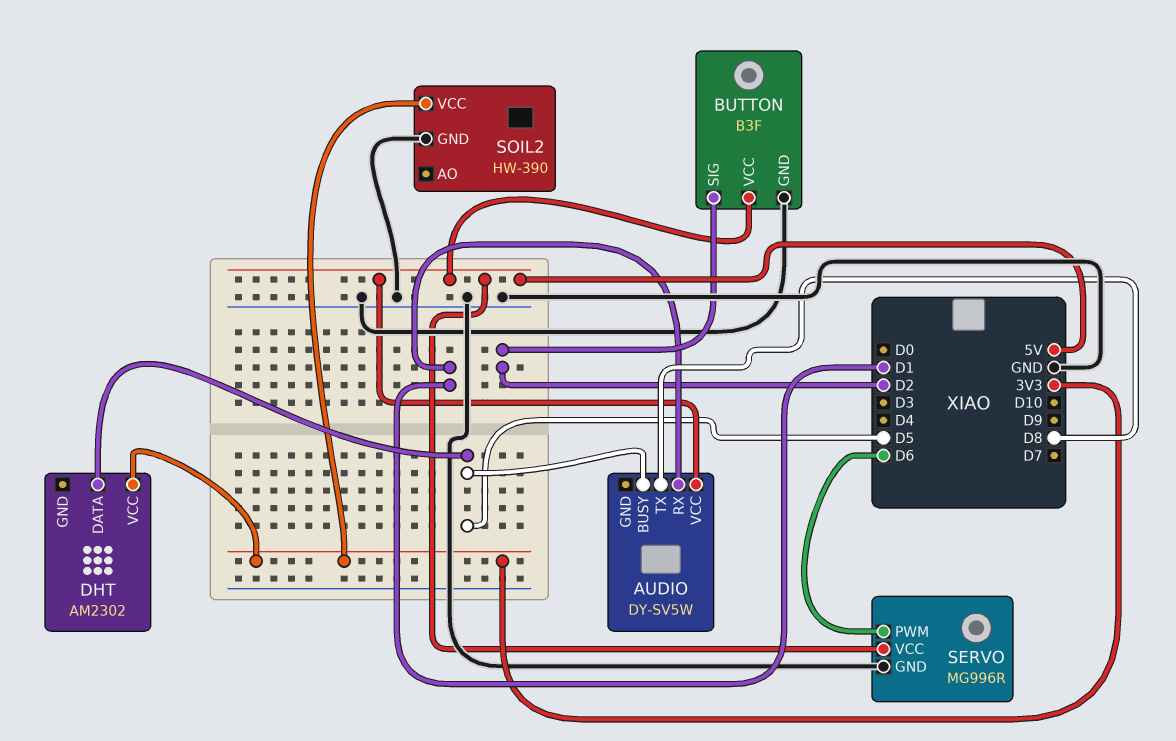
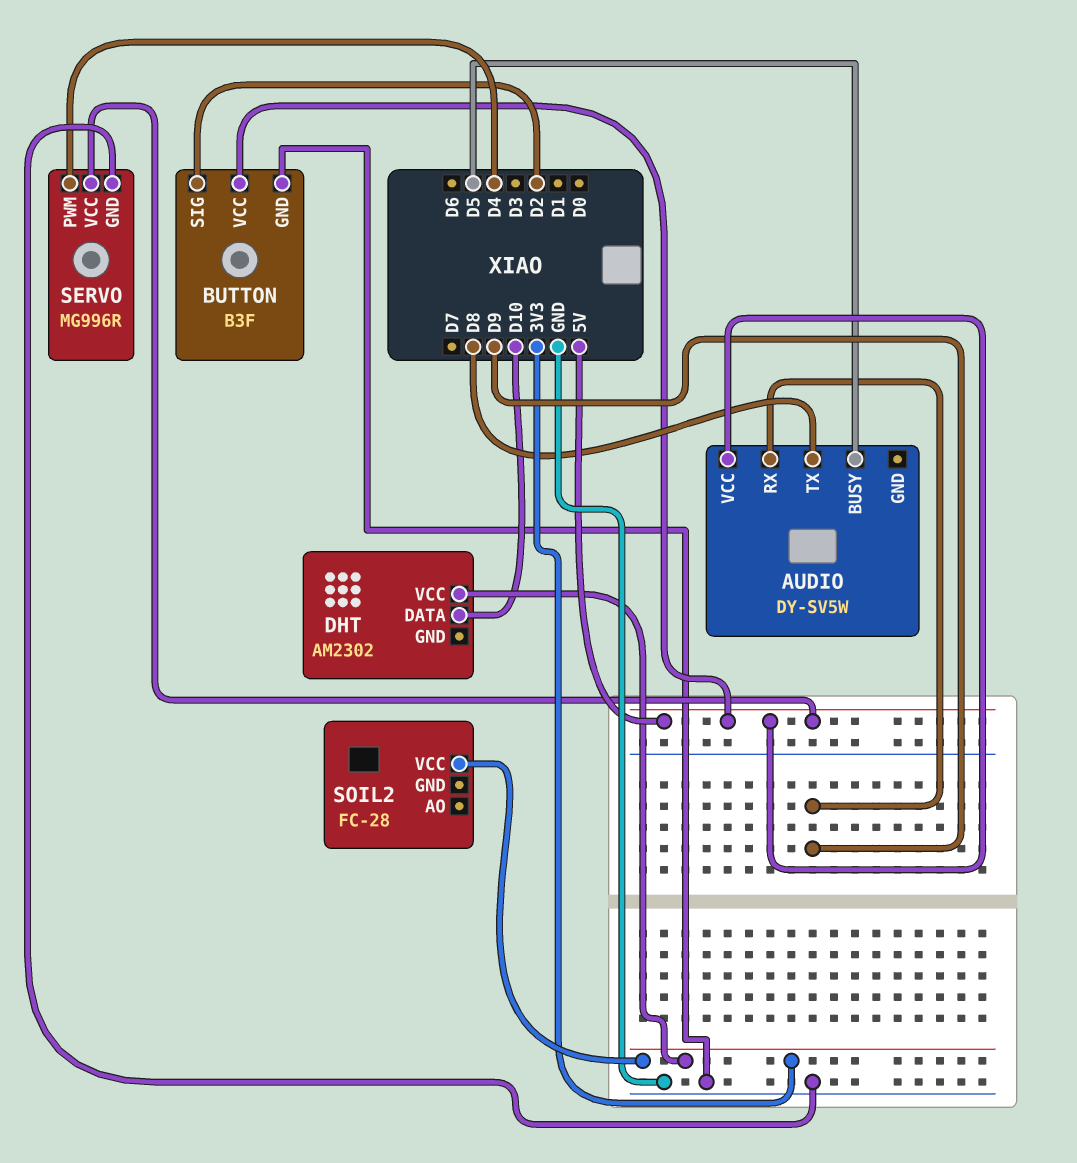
AUDIO pin RX: D1 -> D9
DHT pin DATA: D5 -> D10
SERVO pin PWM: D6 -> D4
SOIL2: HW-390 -> FC-28
SOIL2 pin GND: GND -> none

